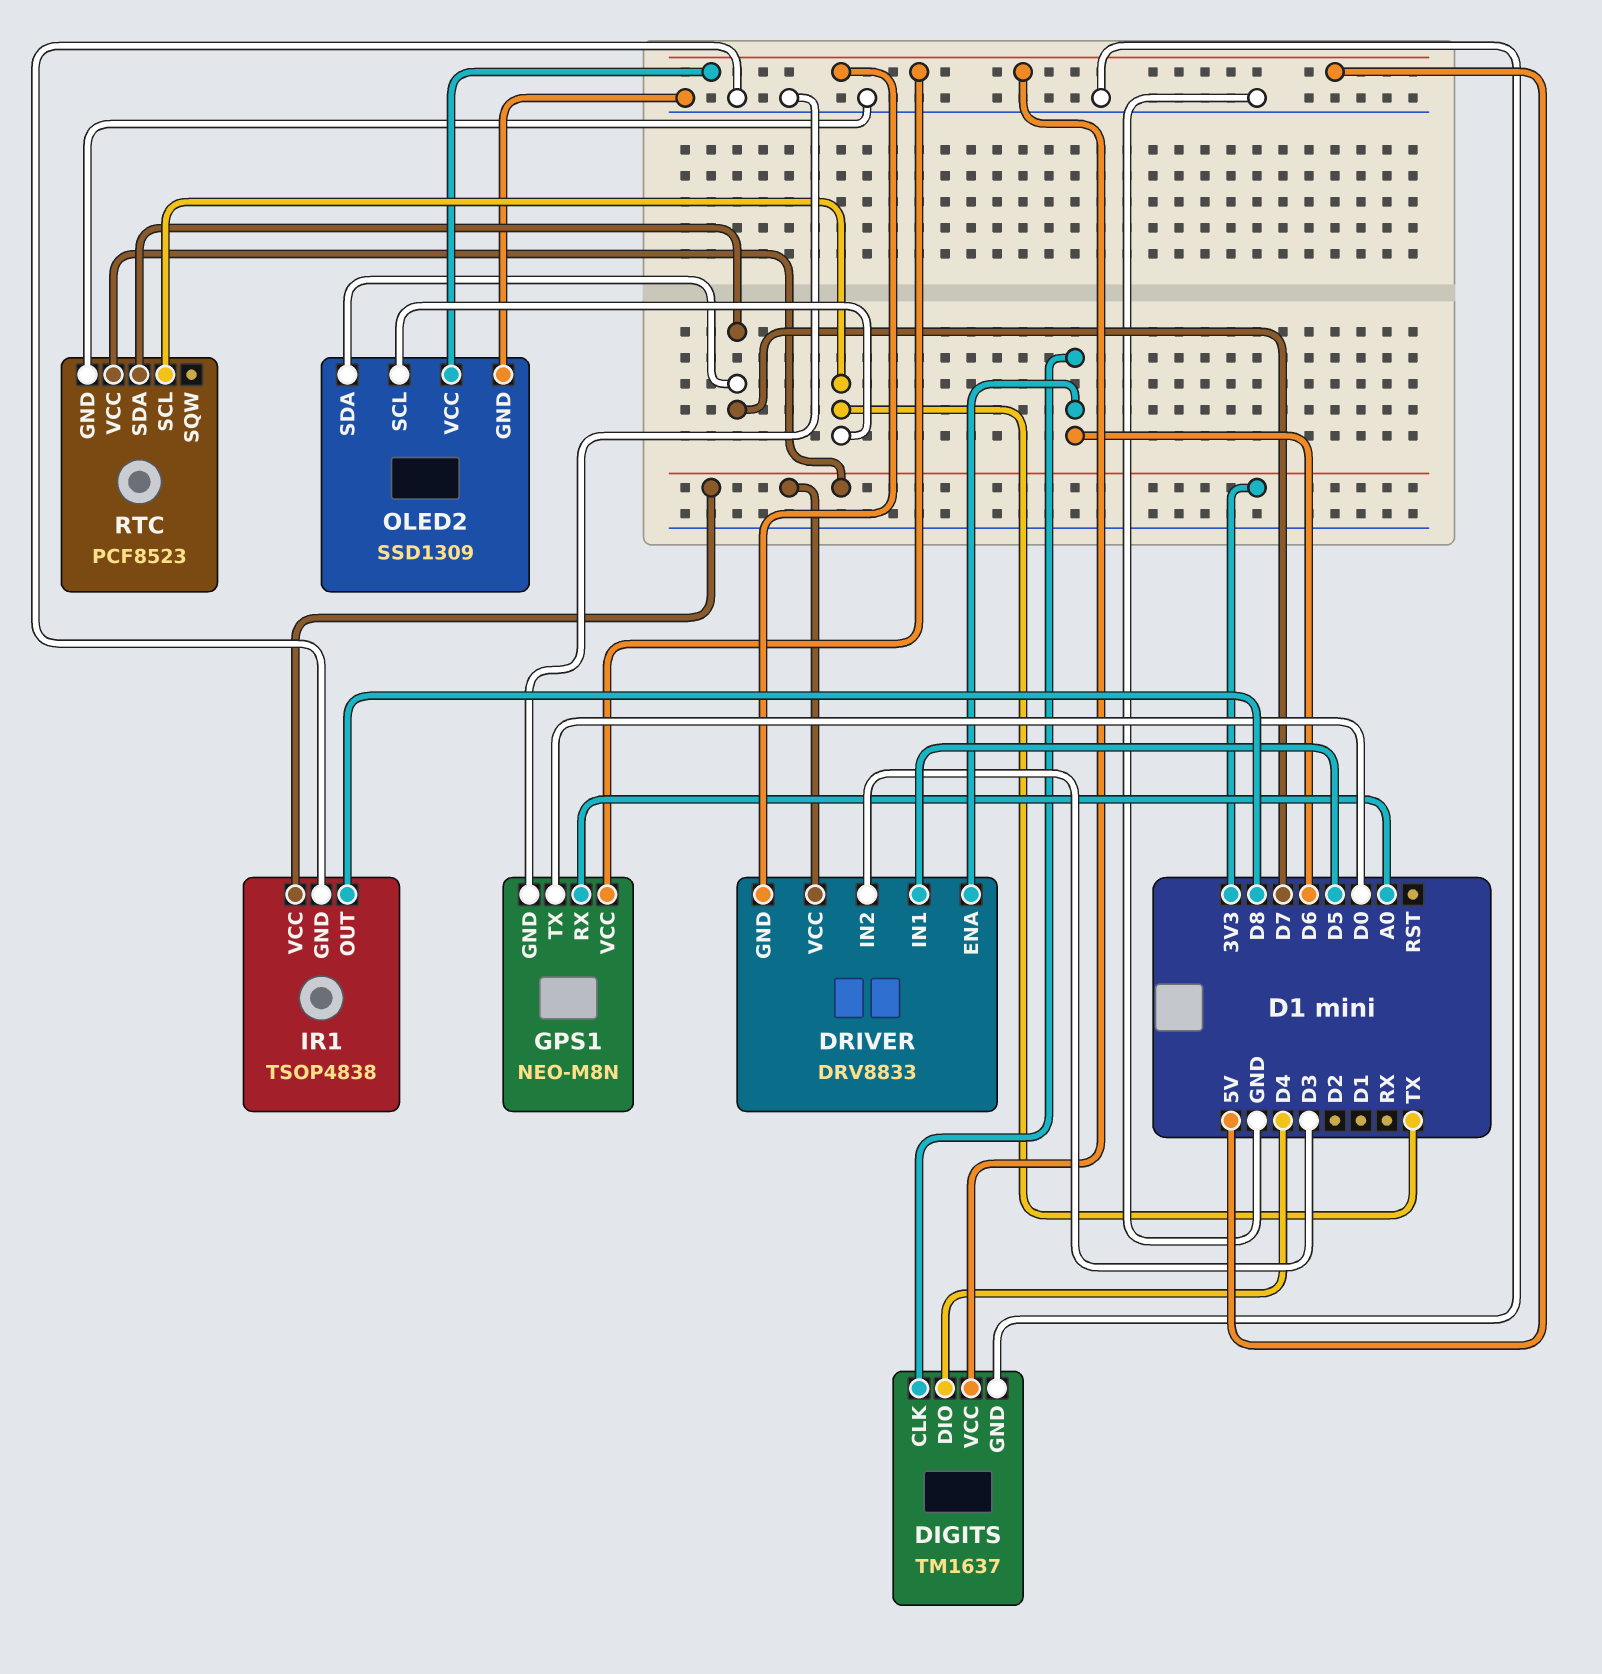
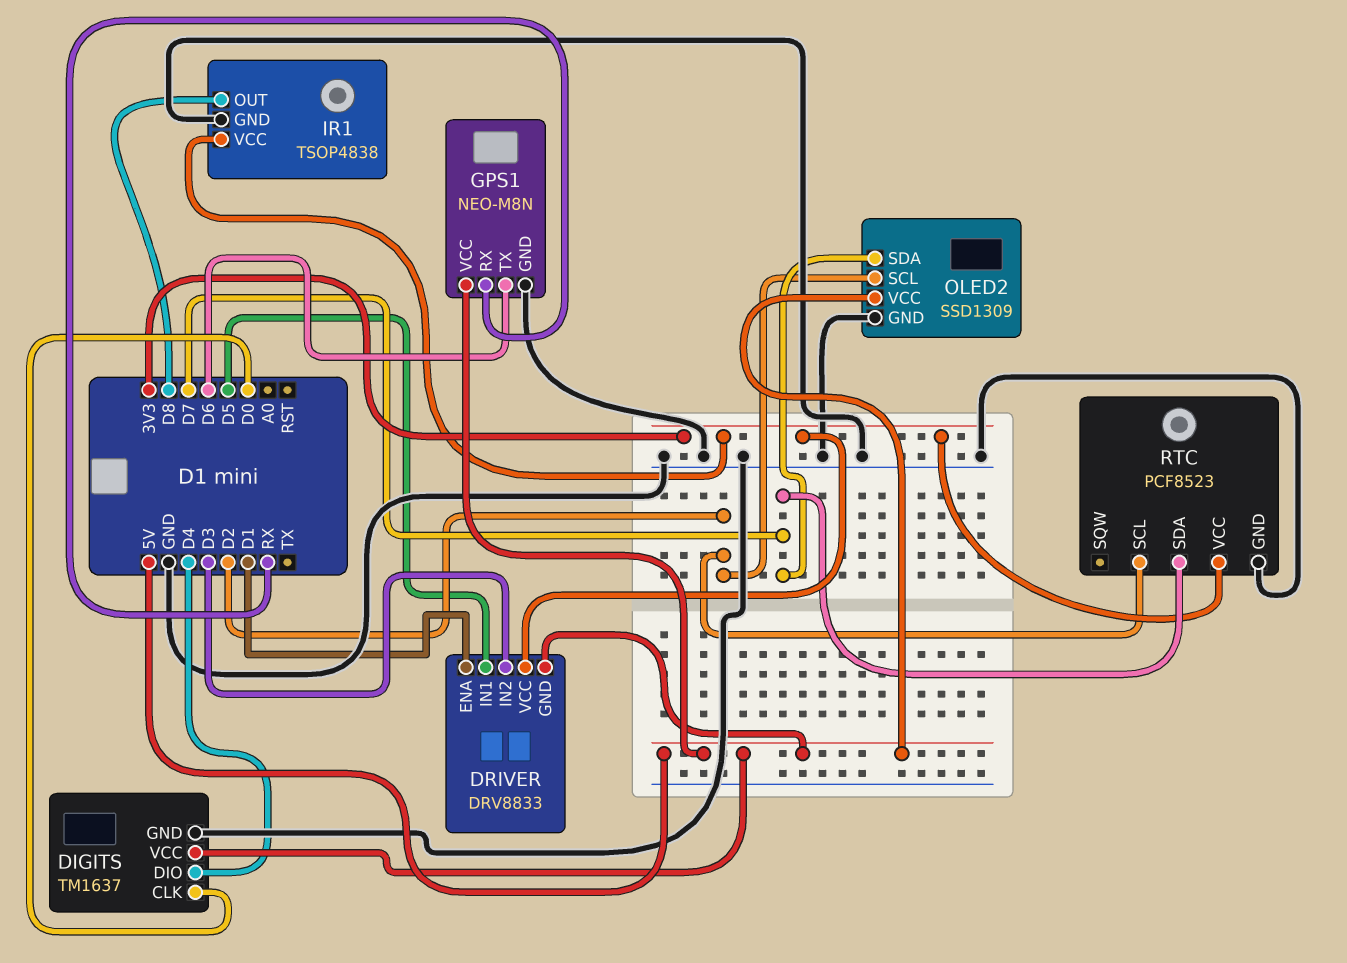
DIGITS pin CLK: D6 -> D0
DRIVER pin ENA: D6 -> D1
GPS1 pin RX: A0 -> RX
GPS1 pin TX: D0 -> D6
OLED2 pin SCL: TX -> D2
RTC pin SCL: TX -> D2

